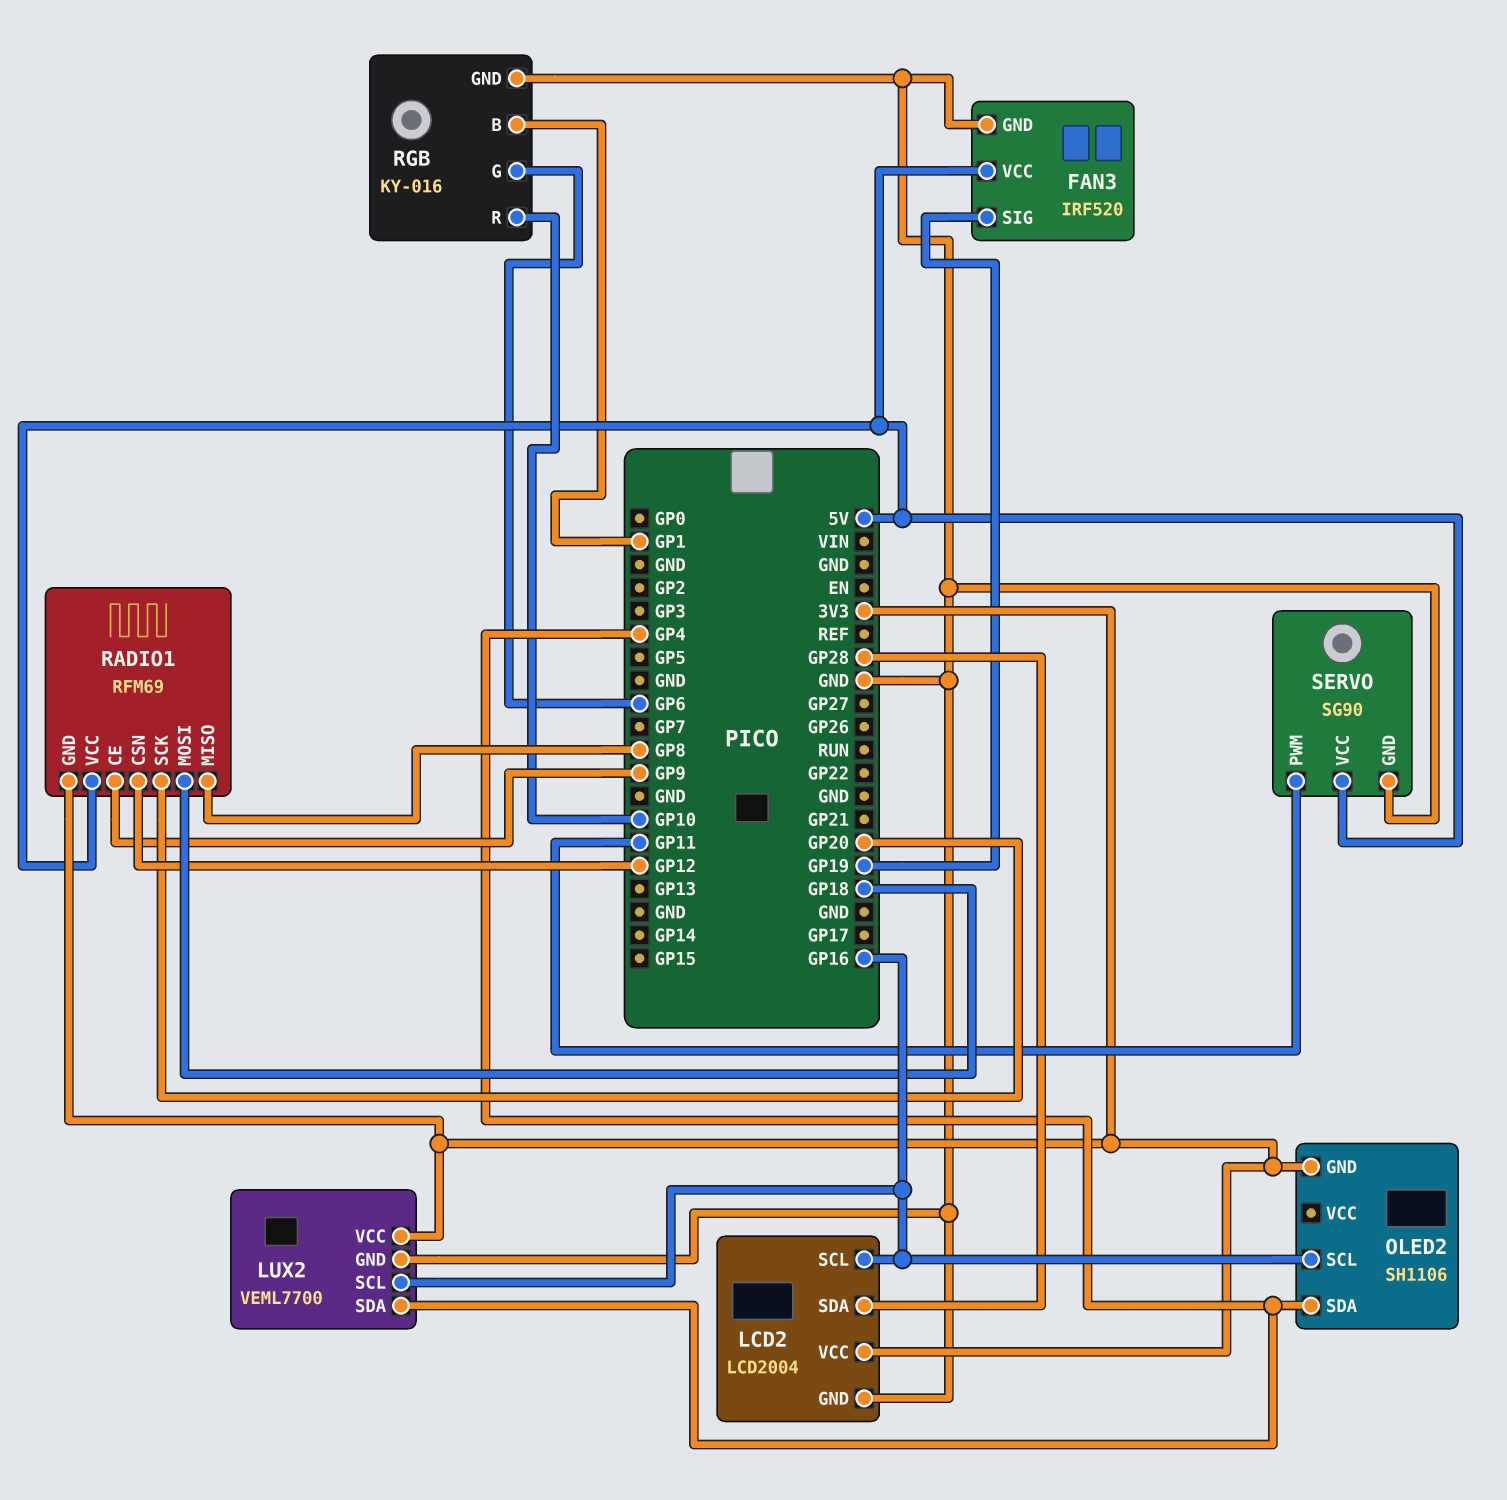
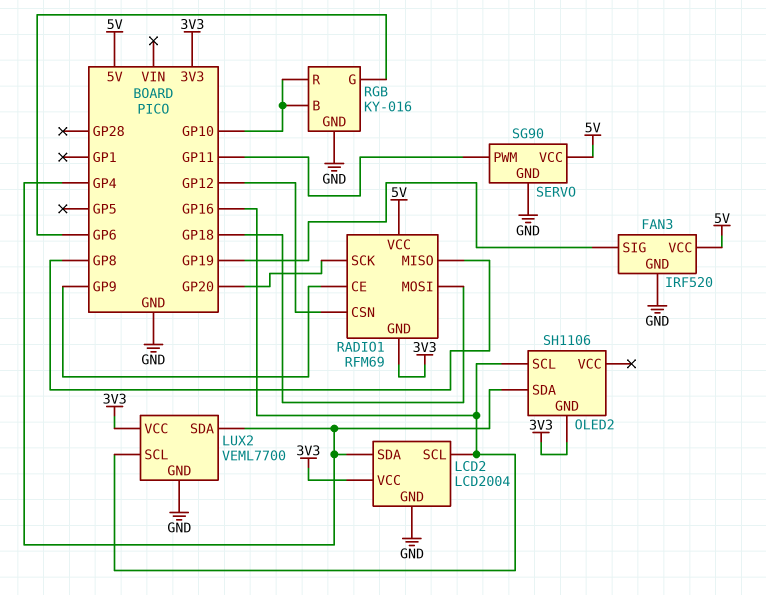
LCD2 pin SDA: GP28 -> GP4
RGB pin B: GP1 -> GP10

